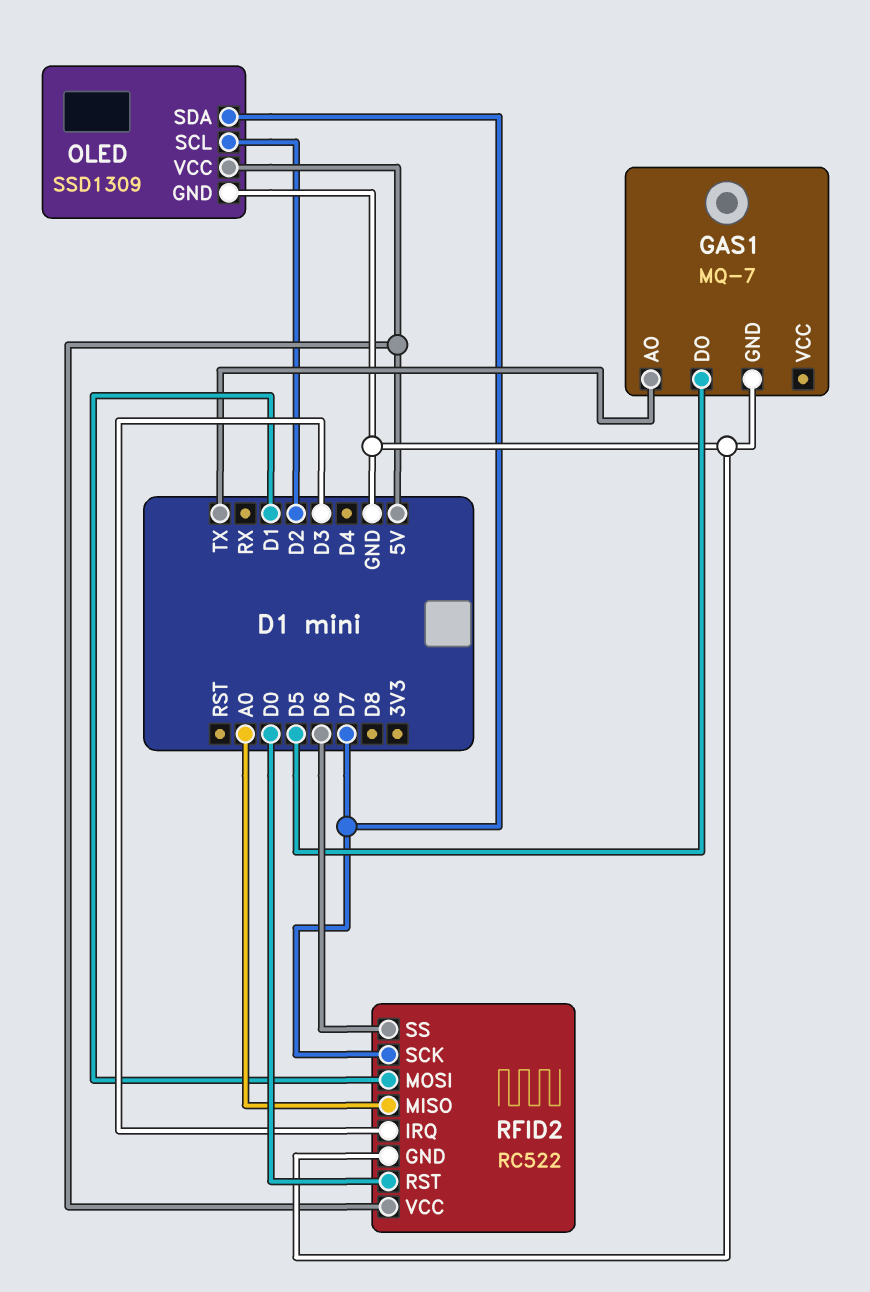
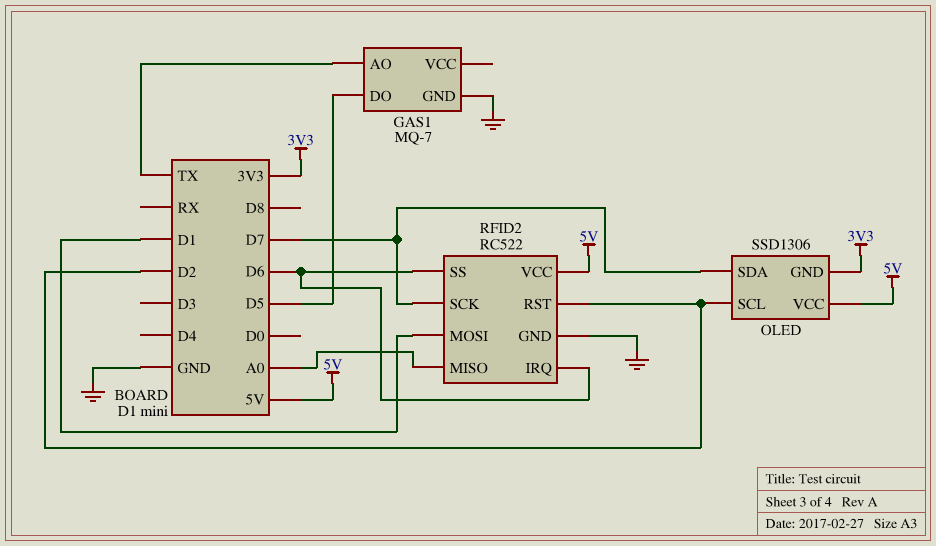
OLED: SSD1309 -> SSD1306
OLED pin GND: GND -> 3V3
RFID2 pin IRQ: D3 -> D6
RFID2 pin RST: D0 -> D2

